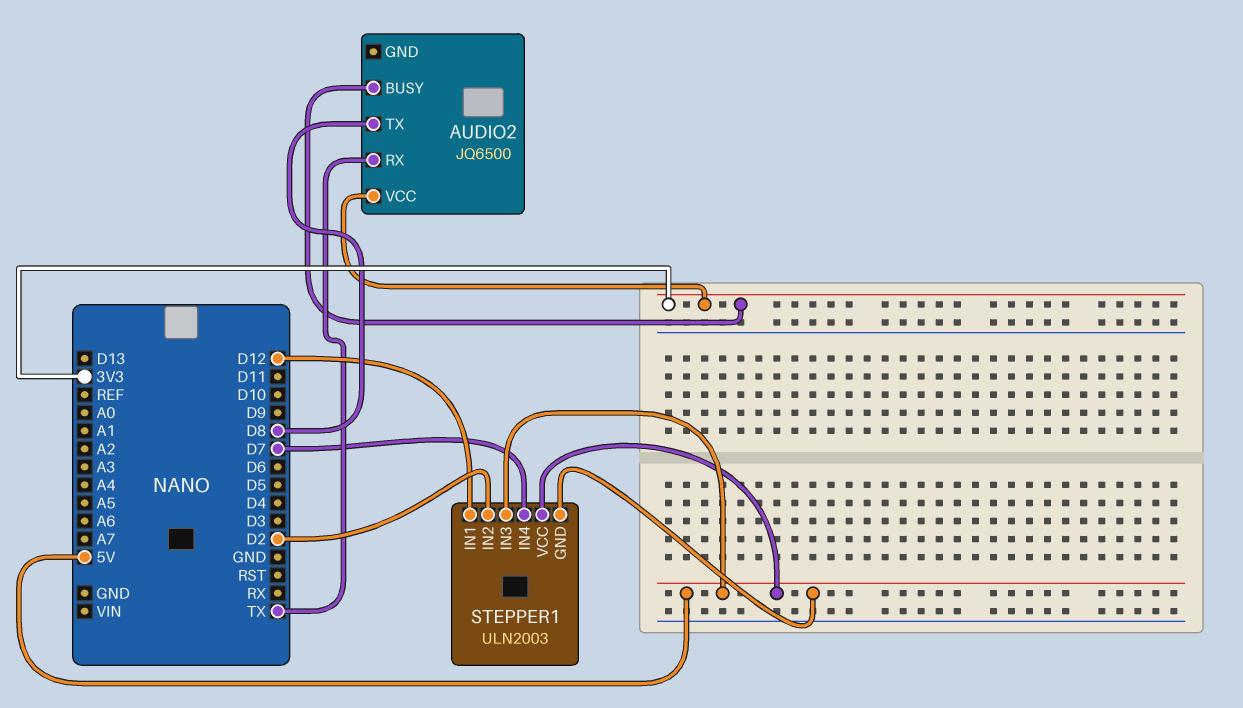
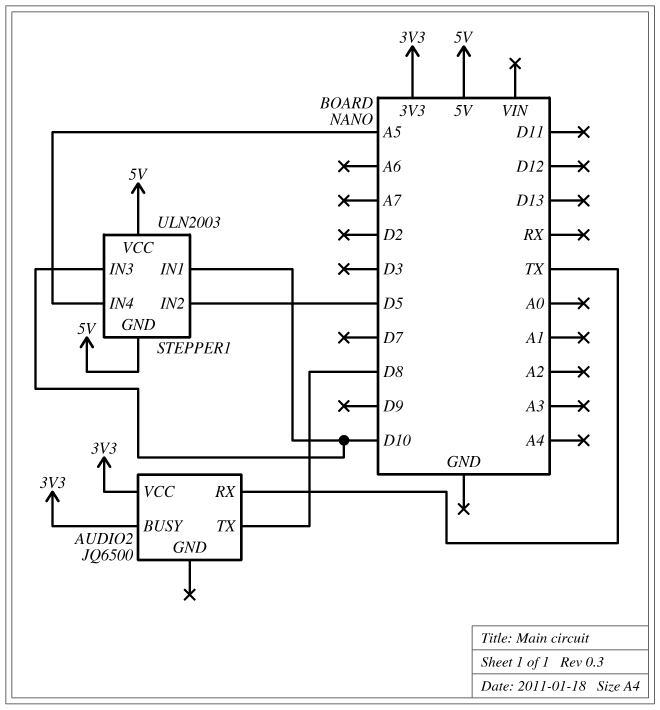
STEPPER1 pin IN1: D12 -> D10
STEPPER1 pin IN2: D2 -> D5
STEPPER1 pin IN3: 5V -> D10
STEPPER1 pin IN4: D7 -> A5

